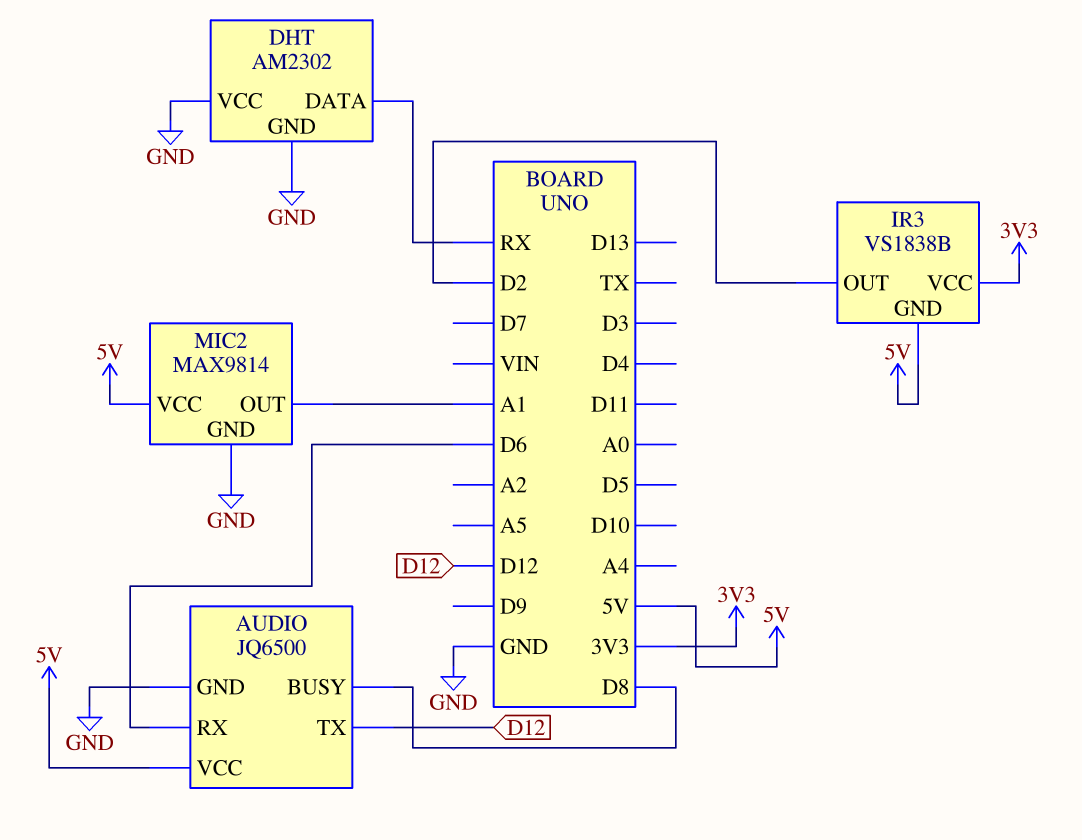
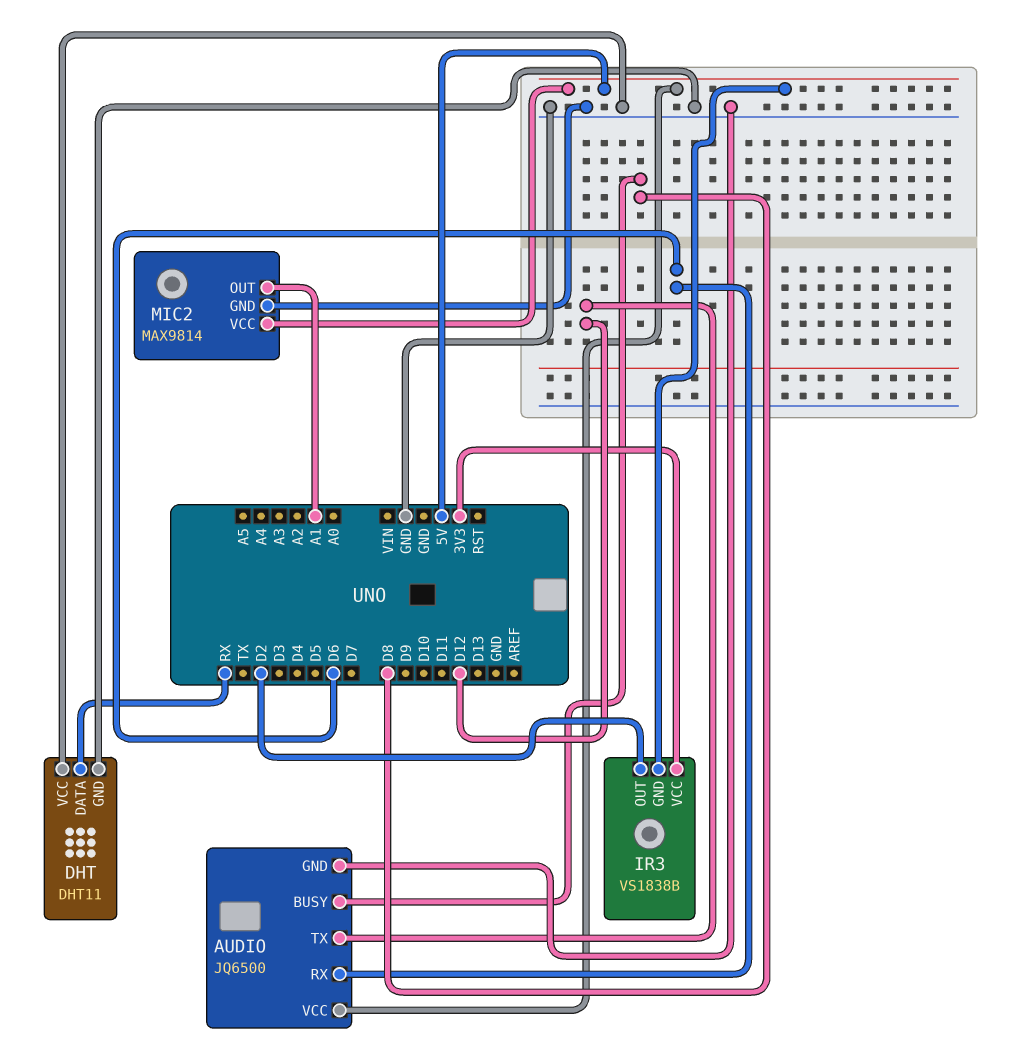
DHT: AM2302 -> DHT11

